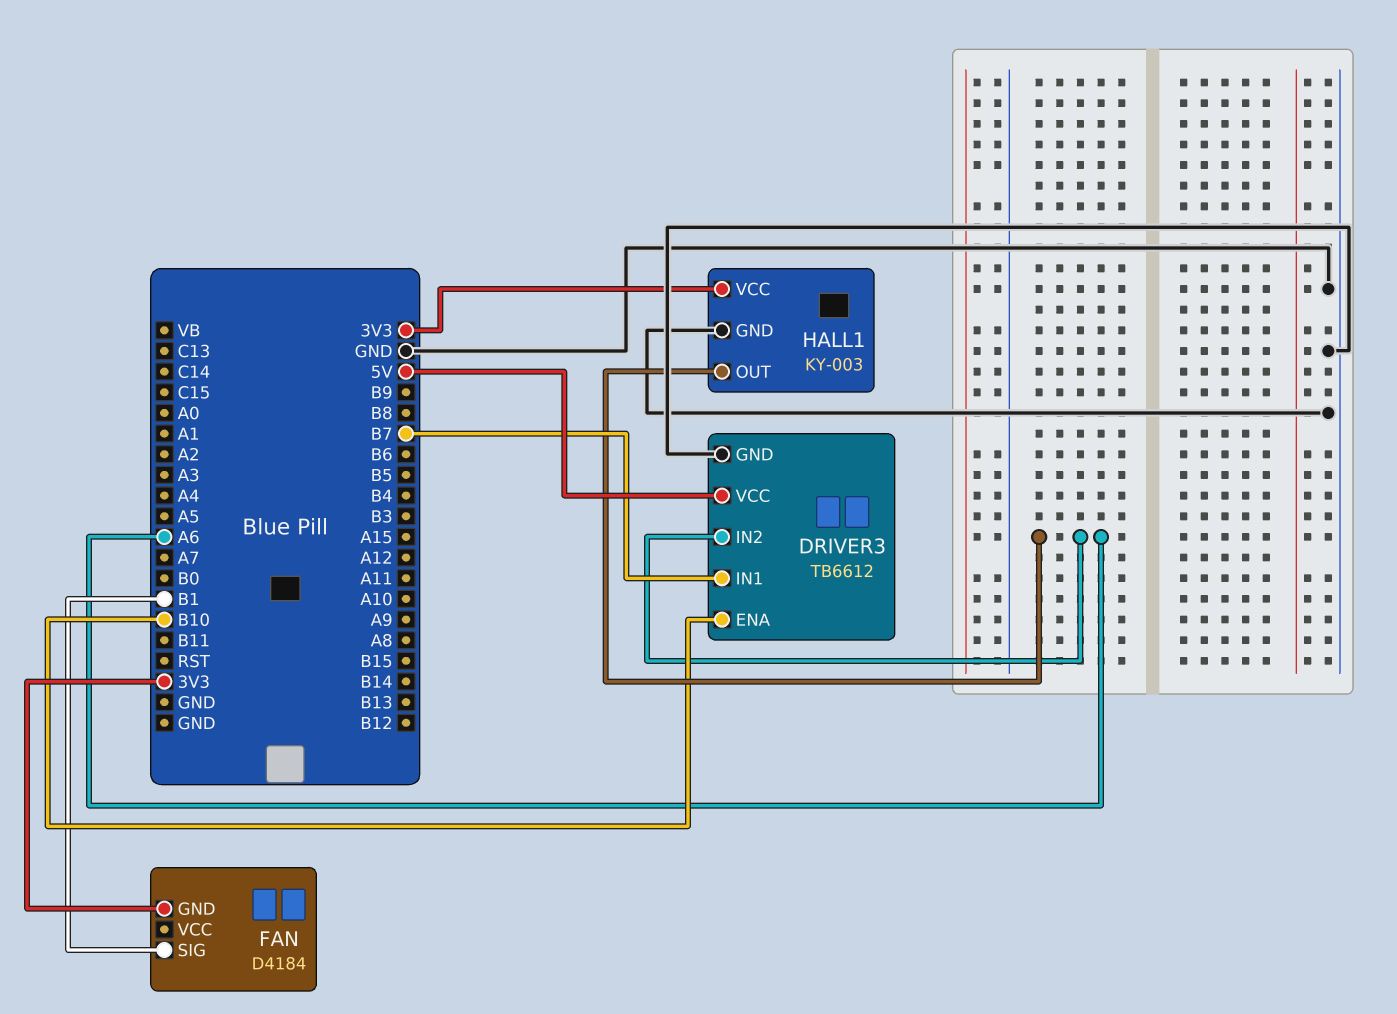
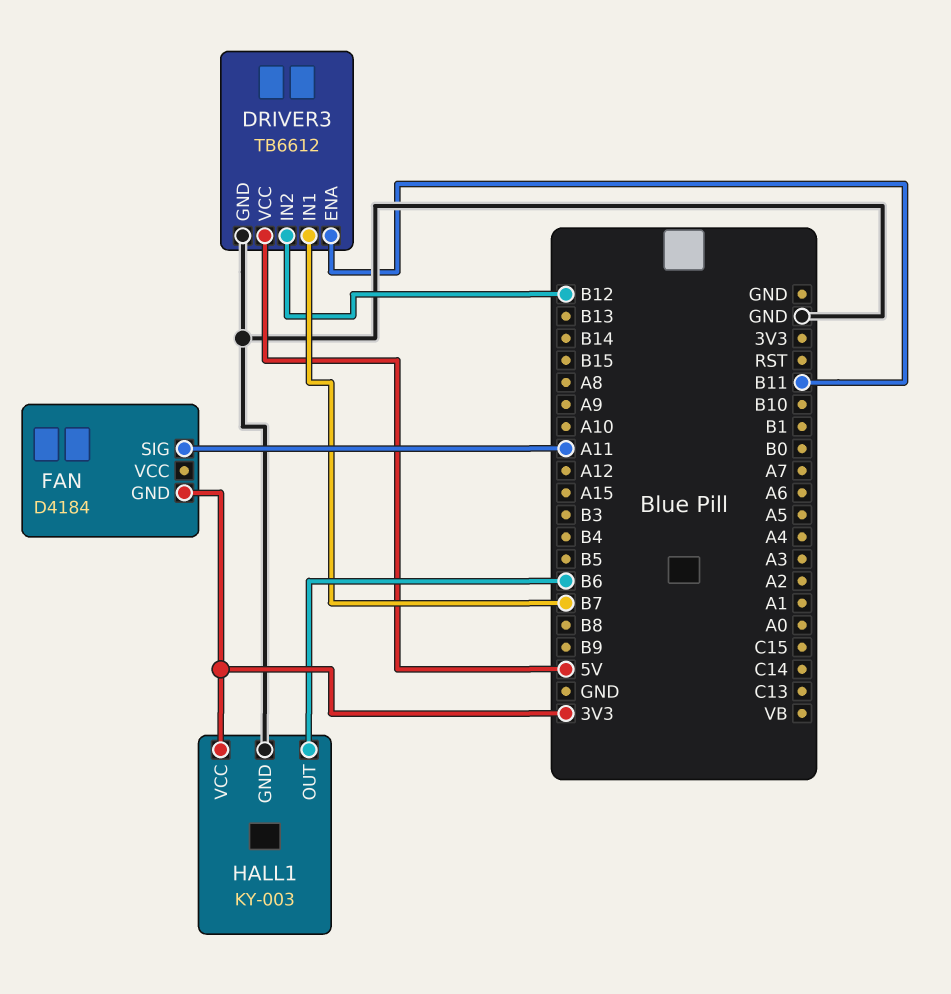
DRIVER3 pin ENA: B10 -> B11
DRIVER3 pin IN2: A6 -> B12
FAN pin SIG: B1 -> A11
HALL1 pin OUT: A6 -> B6

